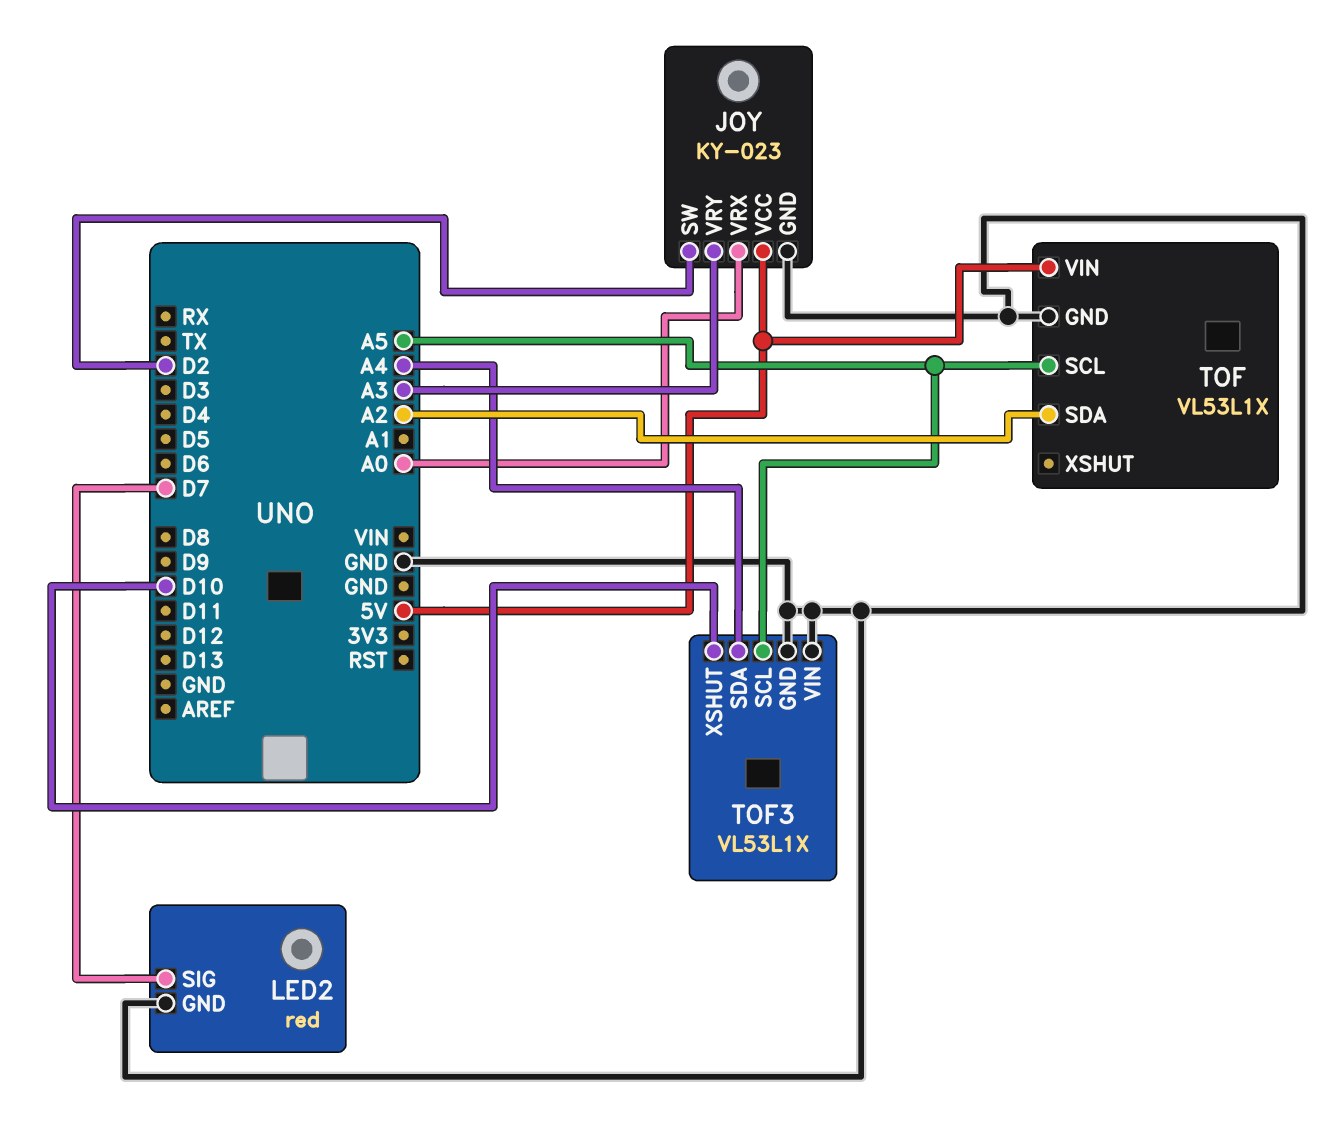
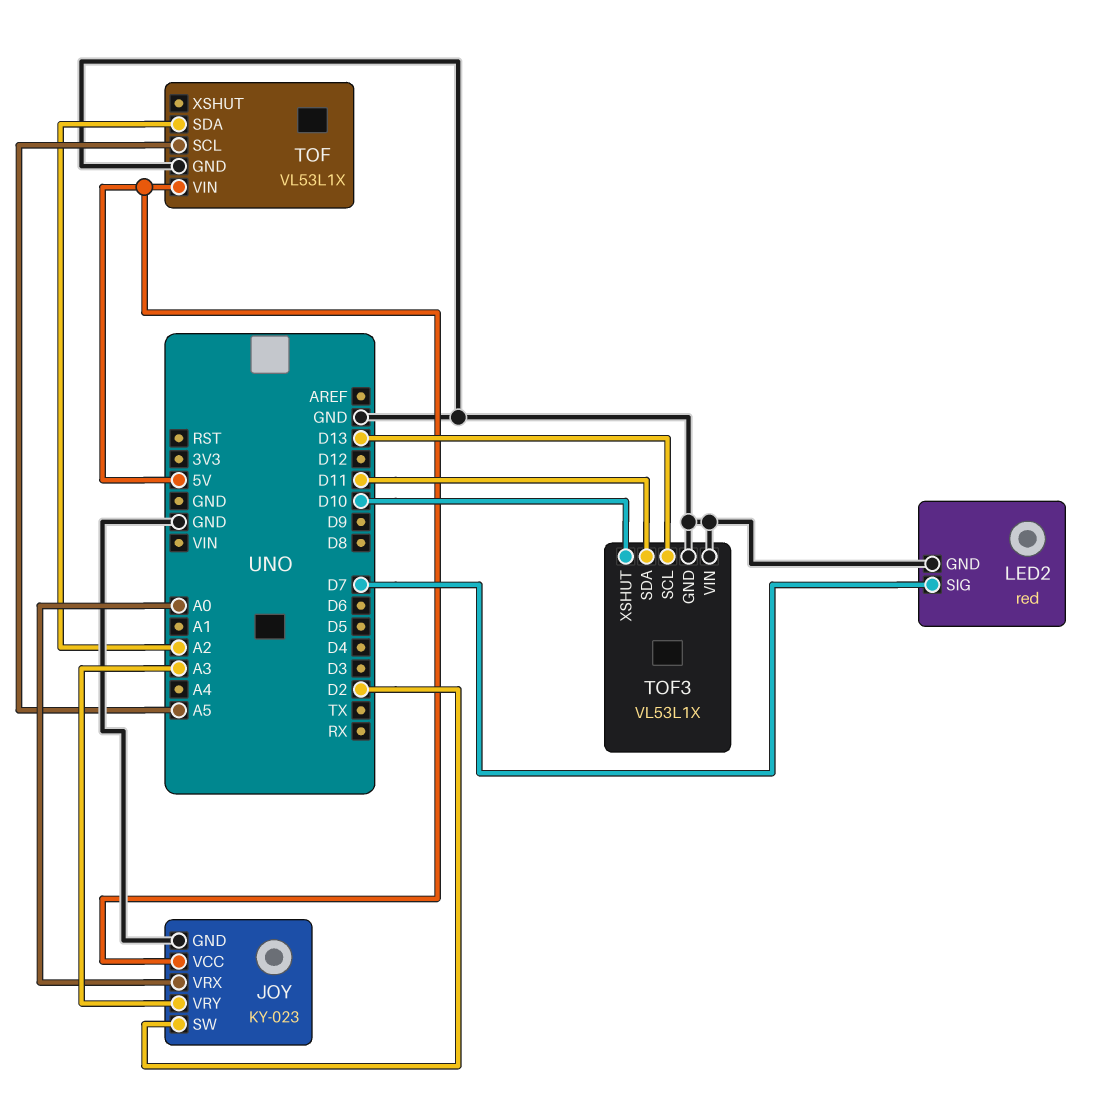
TOF3 pin SCL: A5 -> D13
TOF3 pin SDA: A4 -> D11

